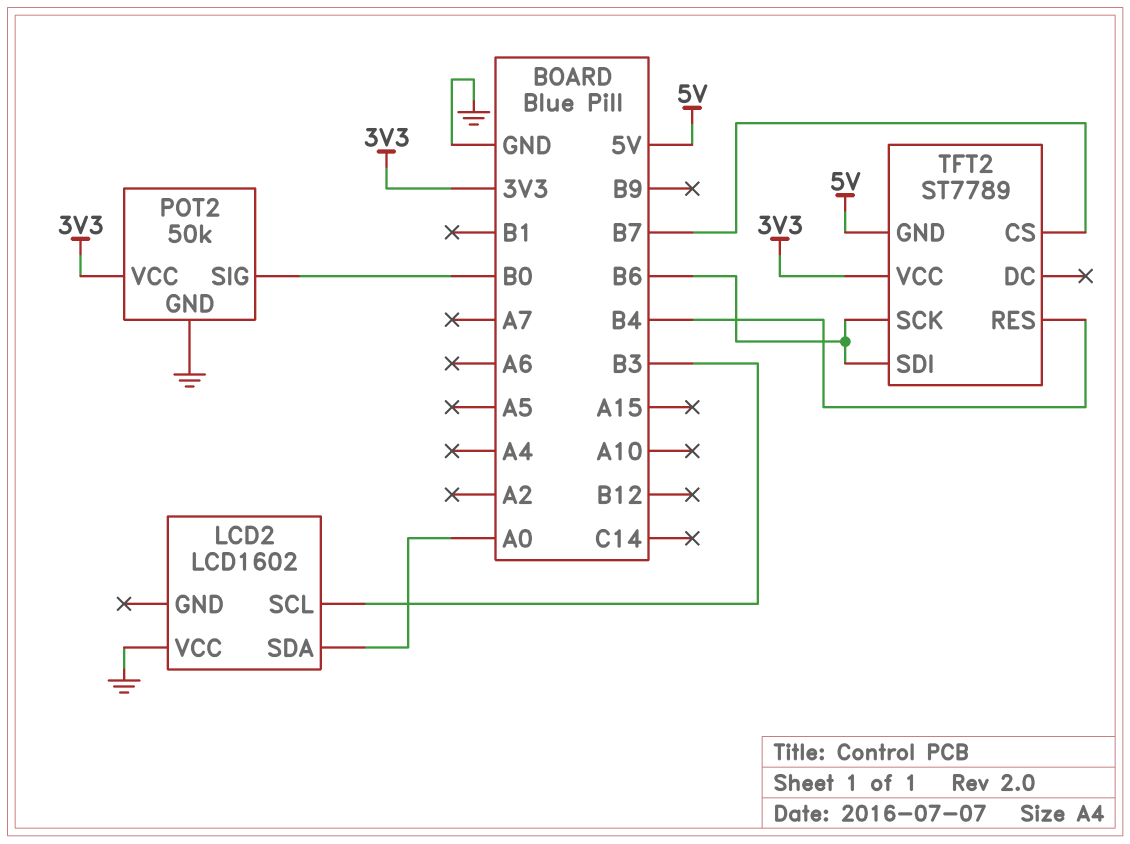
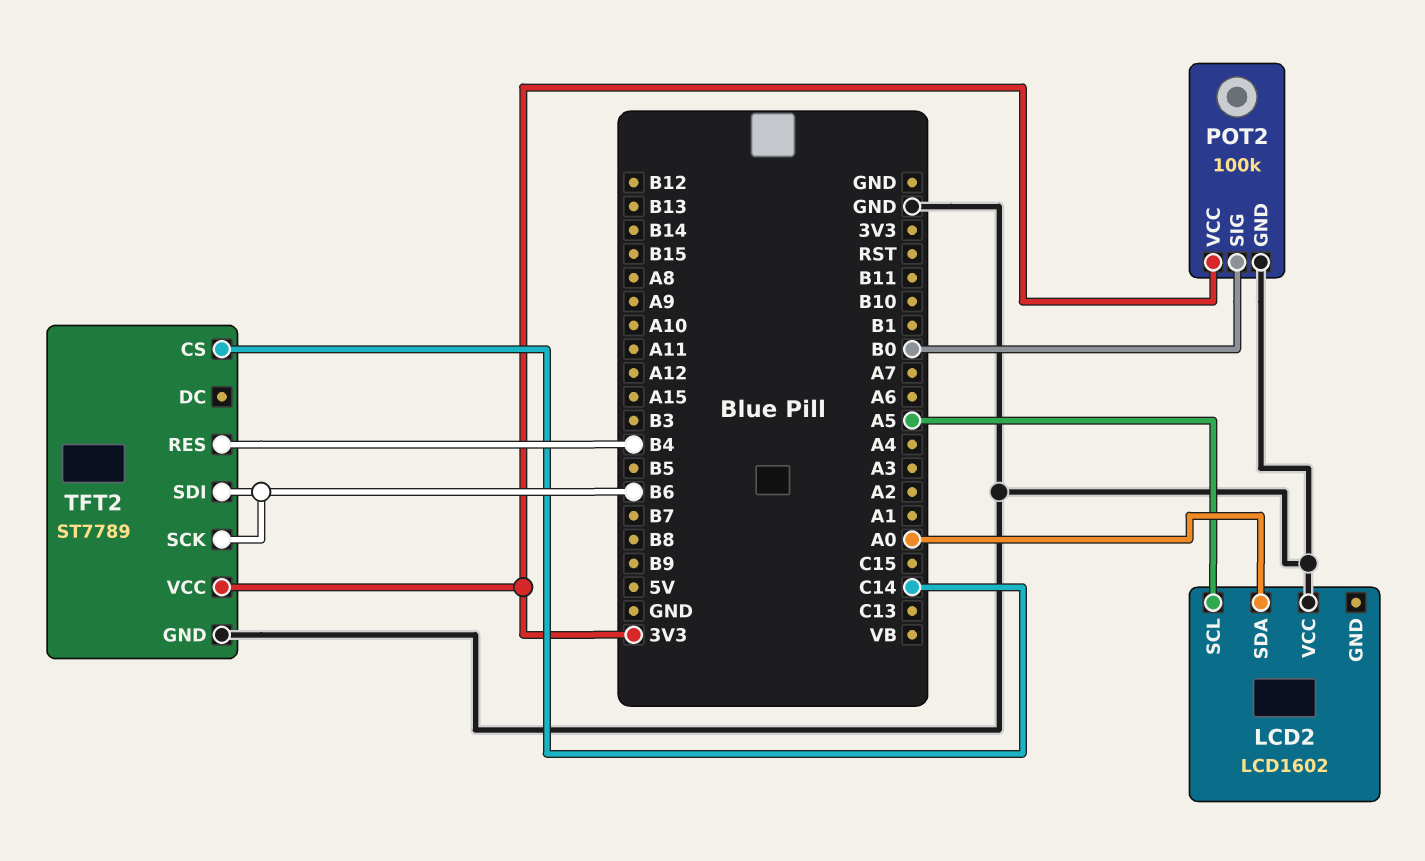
LCD2 pin SCL: B3 -> A5
POT2: 50k -> 100k
TFT2 pin CS: B7 -> C14
TFT2 pin GND: 5V -> GND

